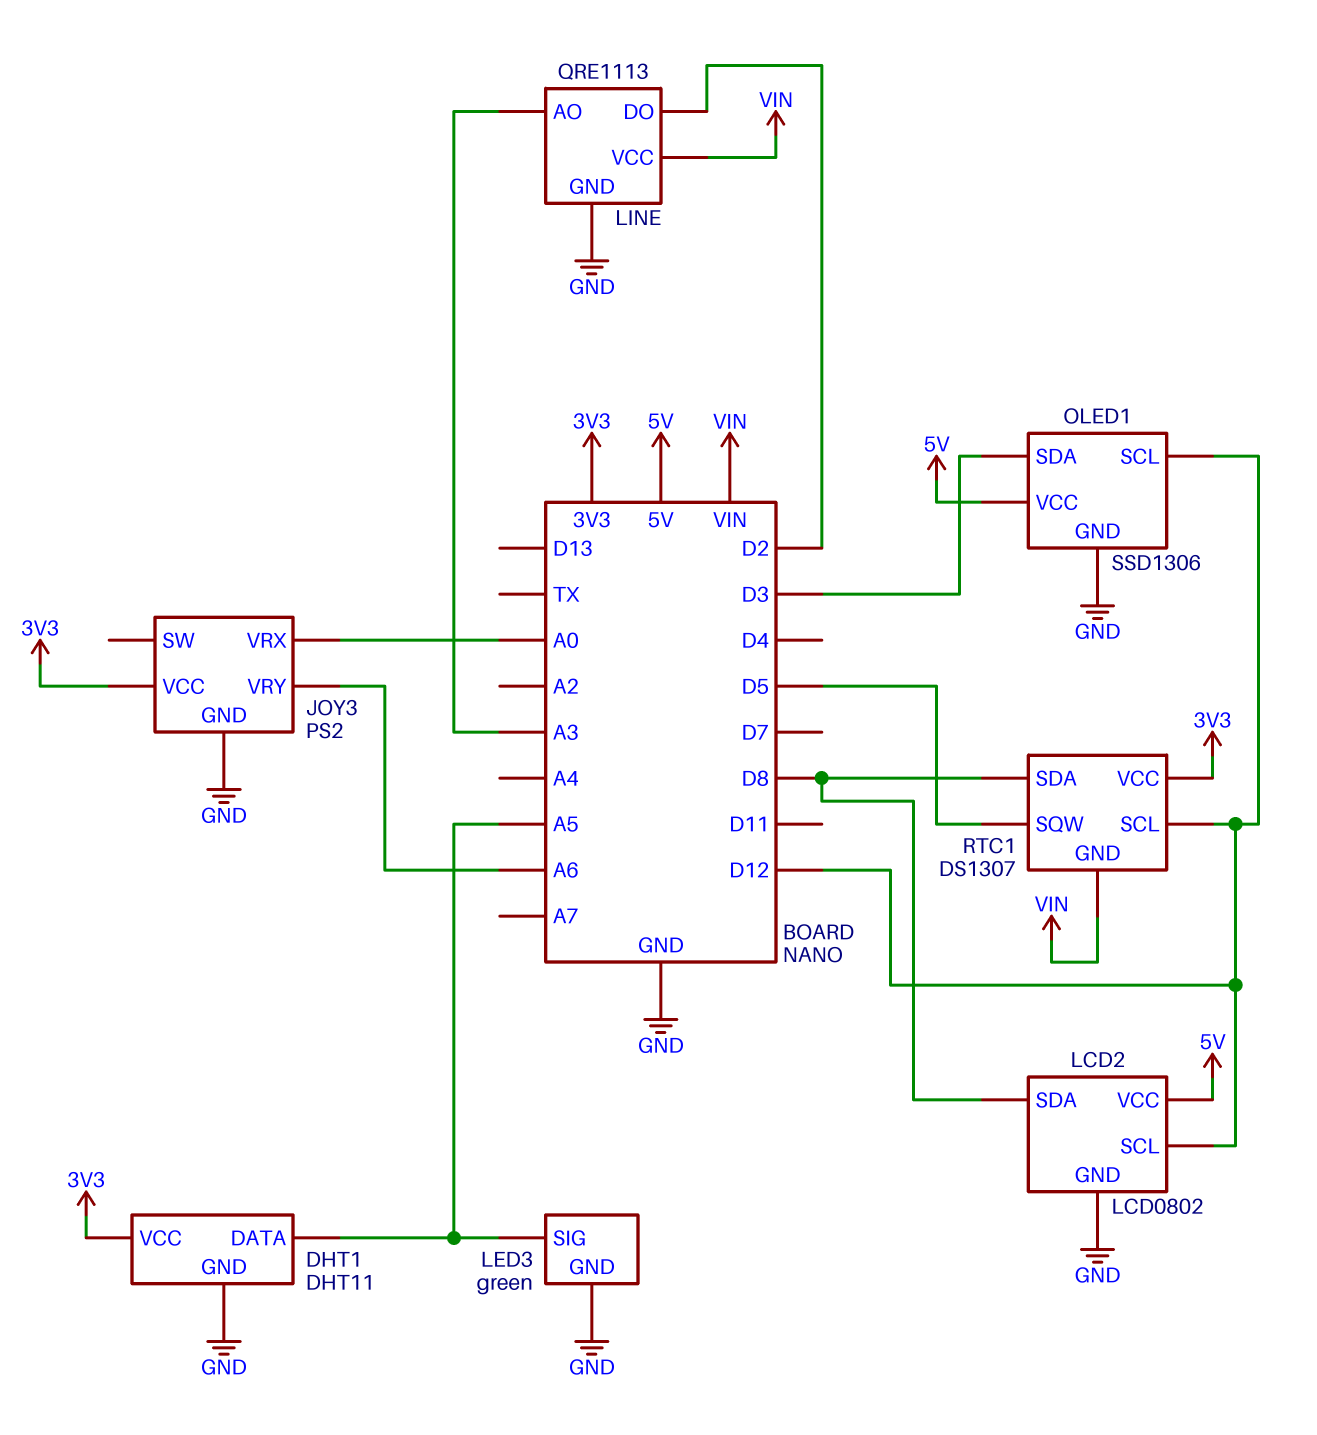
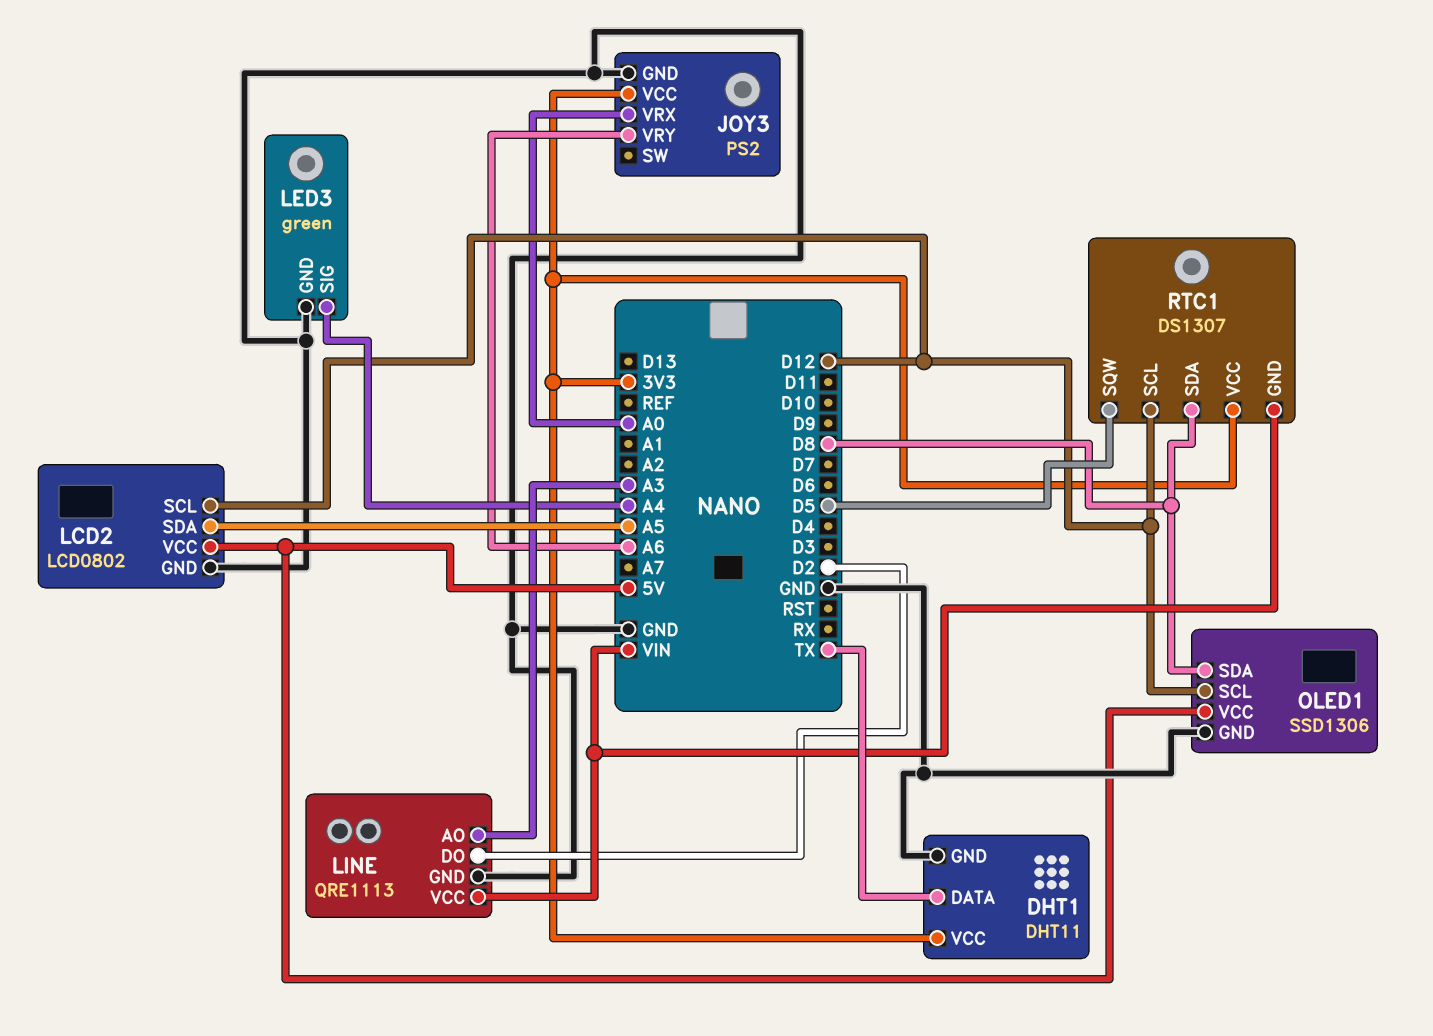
DHT1 pin DATA: A5 -> TX
LCD2 pin SDA: D8 -> A5
LED3 pin SIG: A5 -> A4
OLED1 pin SDA: D3 -> D8

